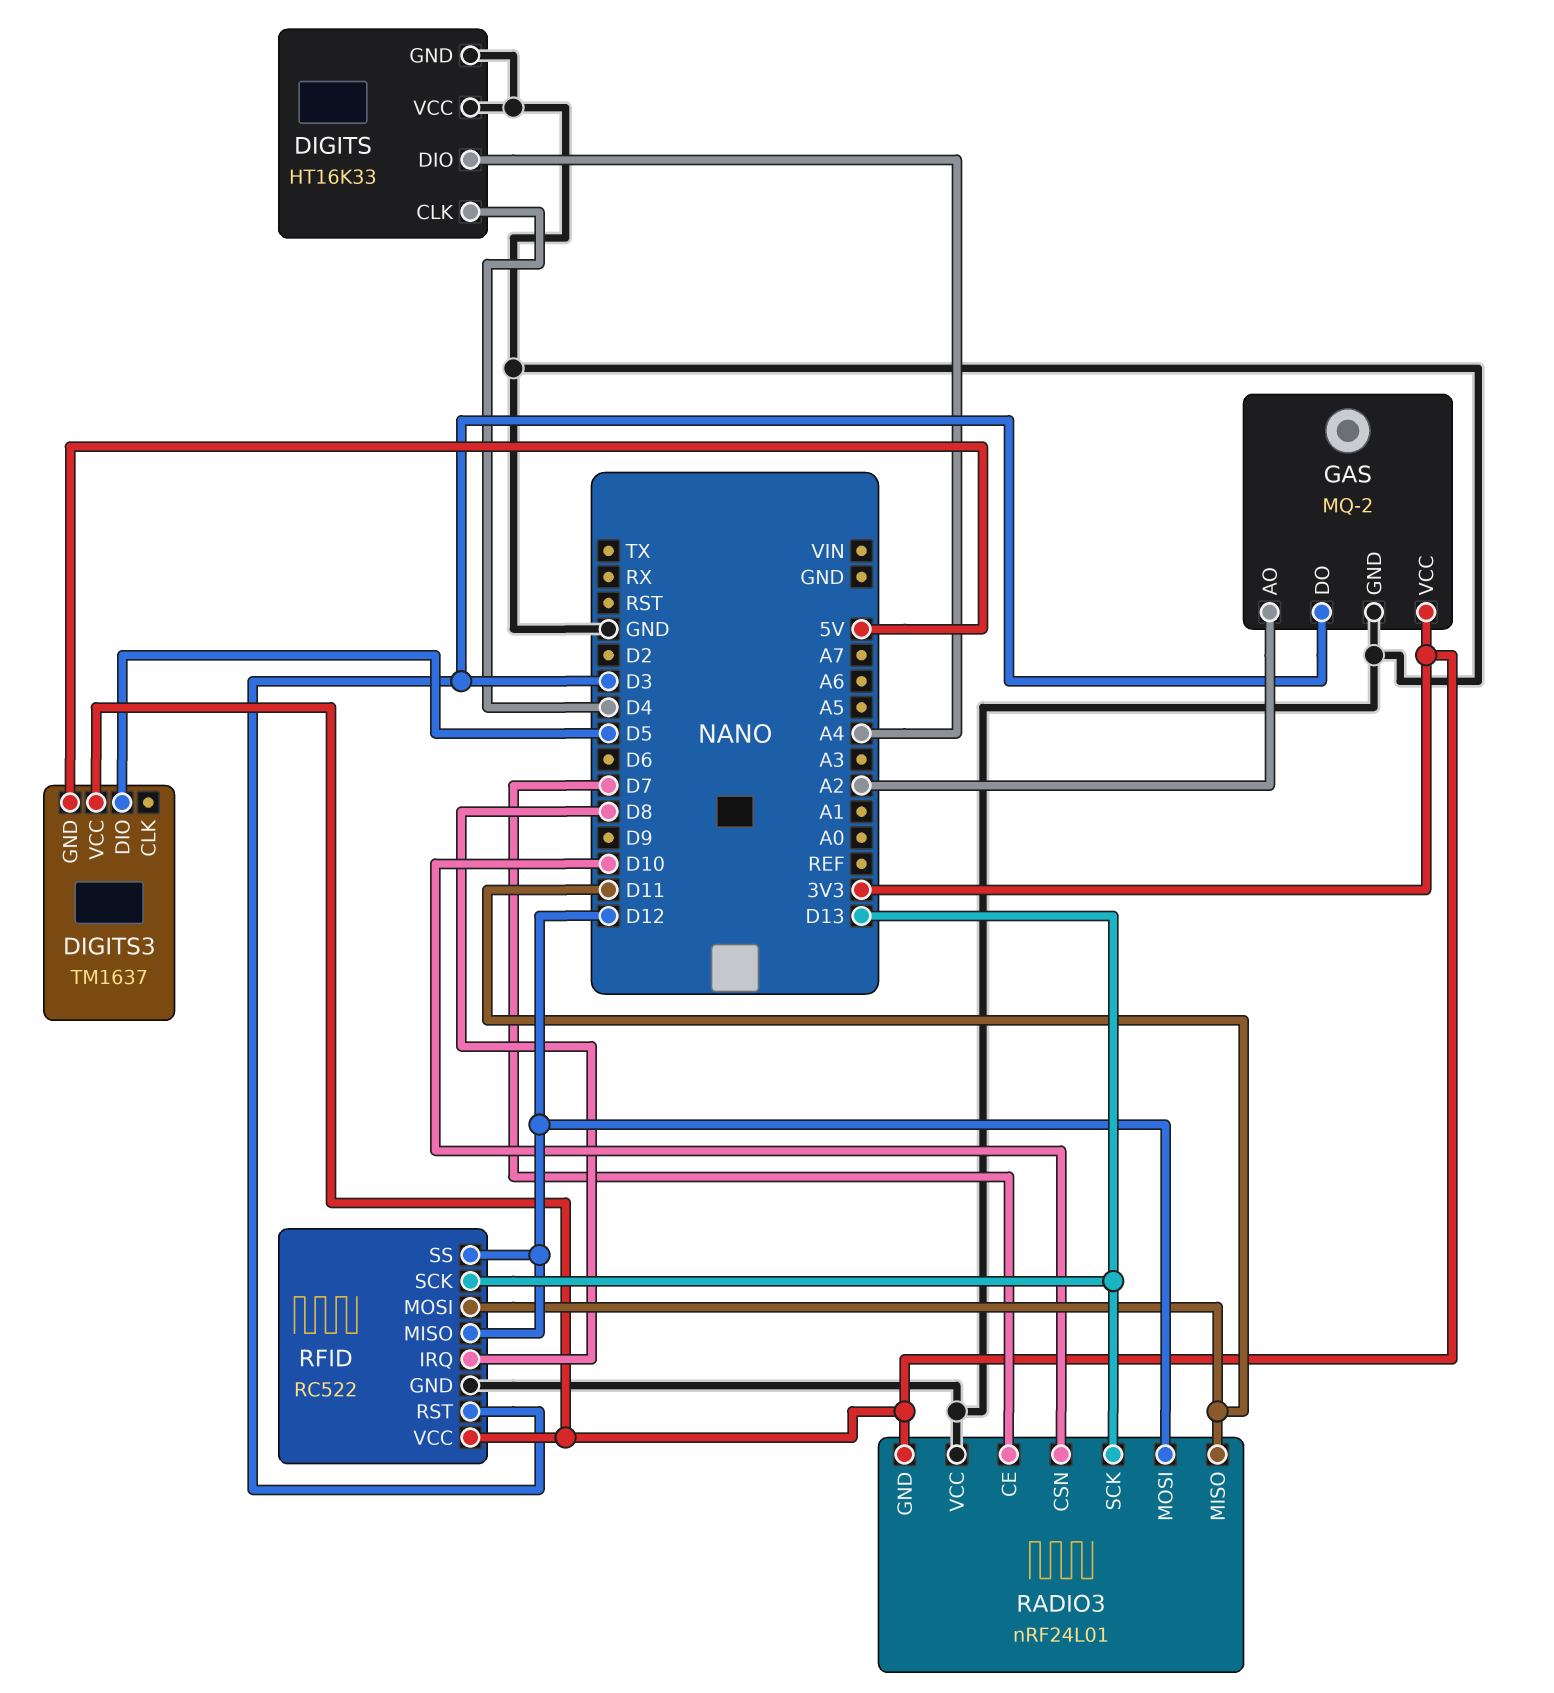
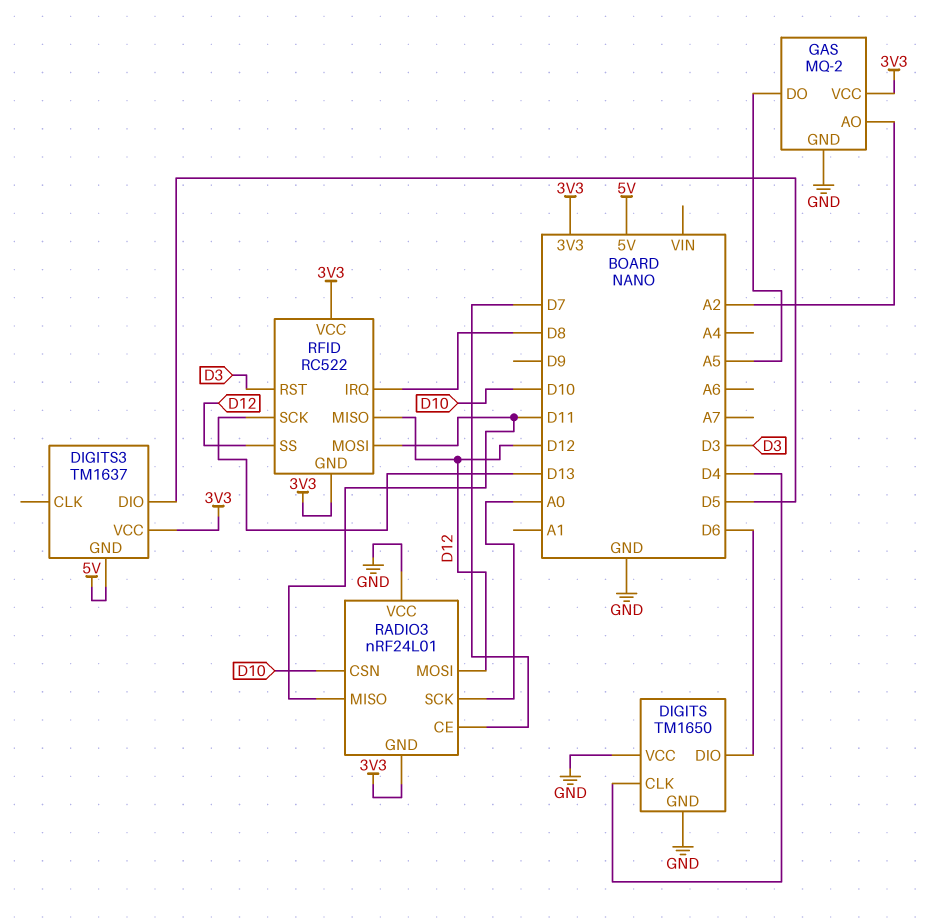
DIGITS: HT16K33 -> TM1650
DIGITS pin DIO: A4 -> D6
GAS pin DO: D3 -> A5
RADIO3 pin SCK: D13 -> A0
RFID pin GND: GND -> 3V3

